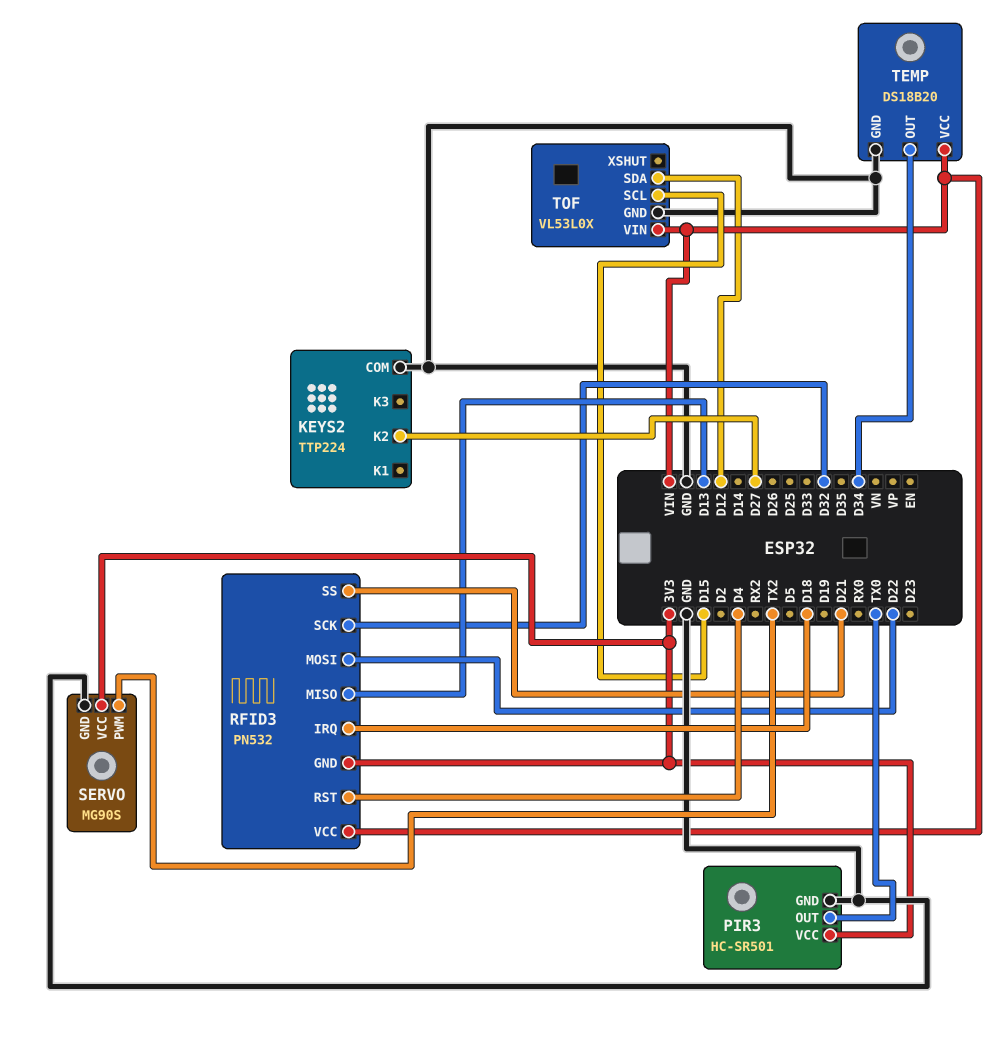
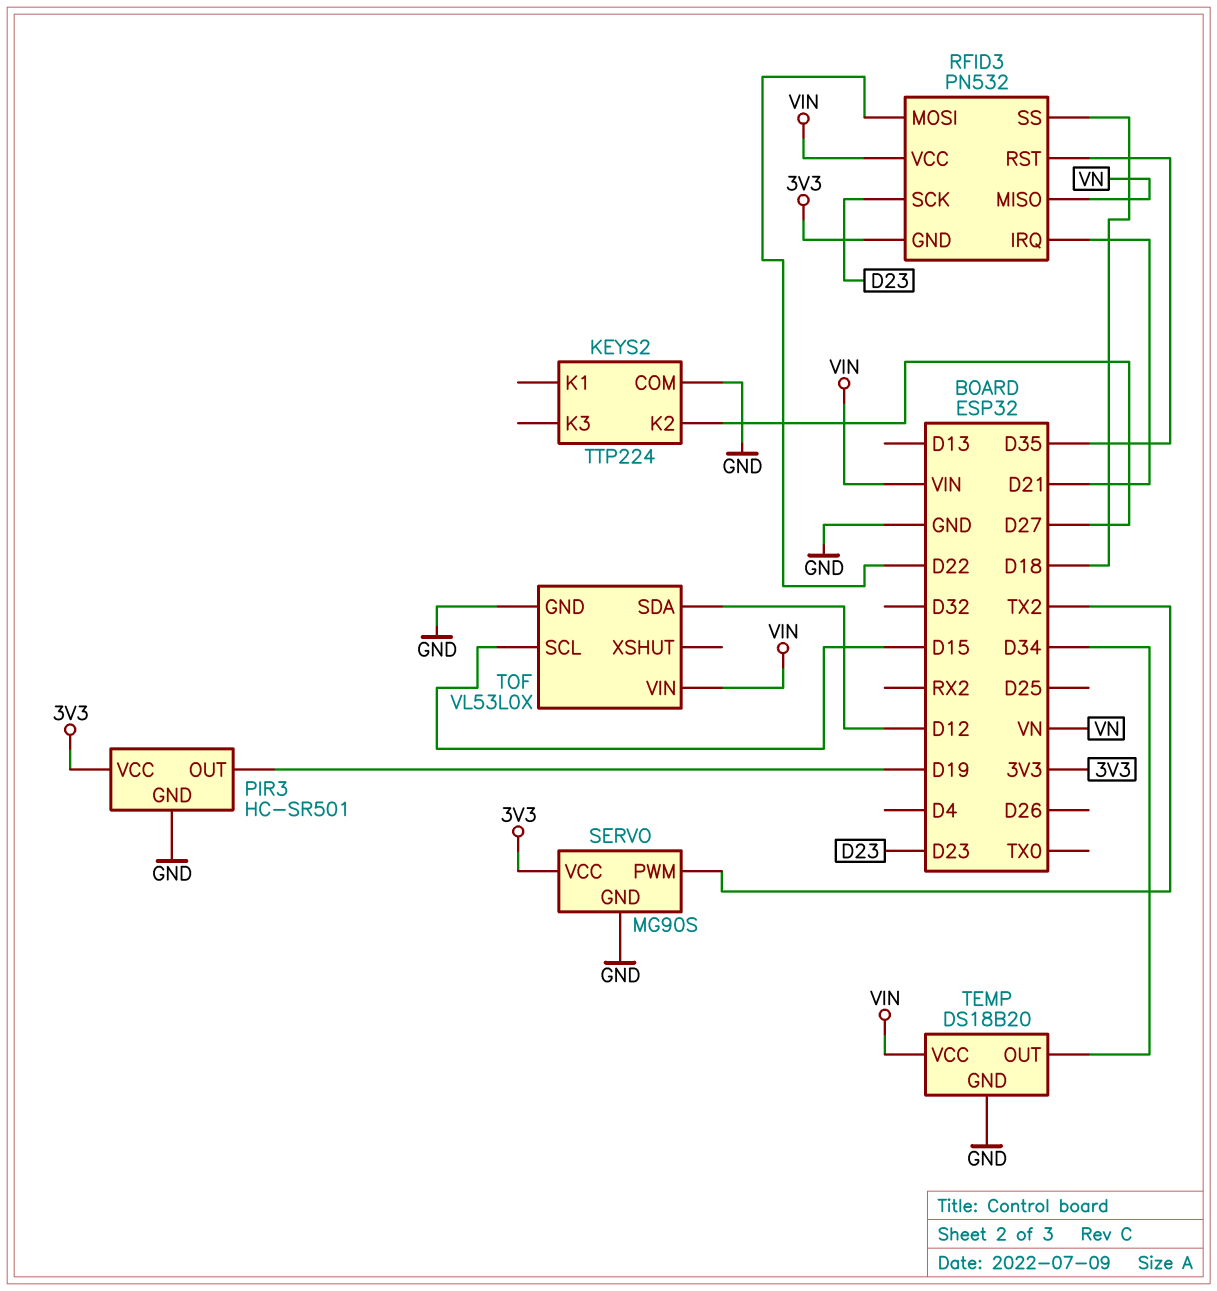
PIR3 pin OUT: TX0 -> D19
RFID3 pin IRQ: D18 -> D21
RFID3 pin MISO: D13 -> VN
RFID3 pin RST: D4 -> D35
RFID3 pin SCK: D32 -> D23
RFID3 pin SS: D21 -> D18

